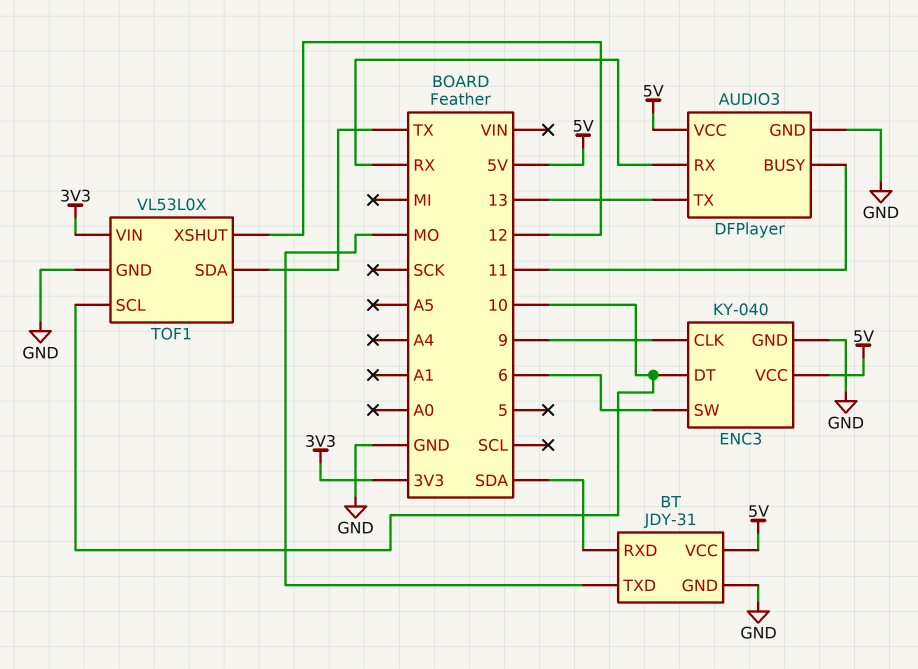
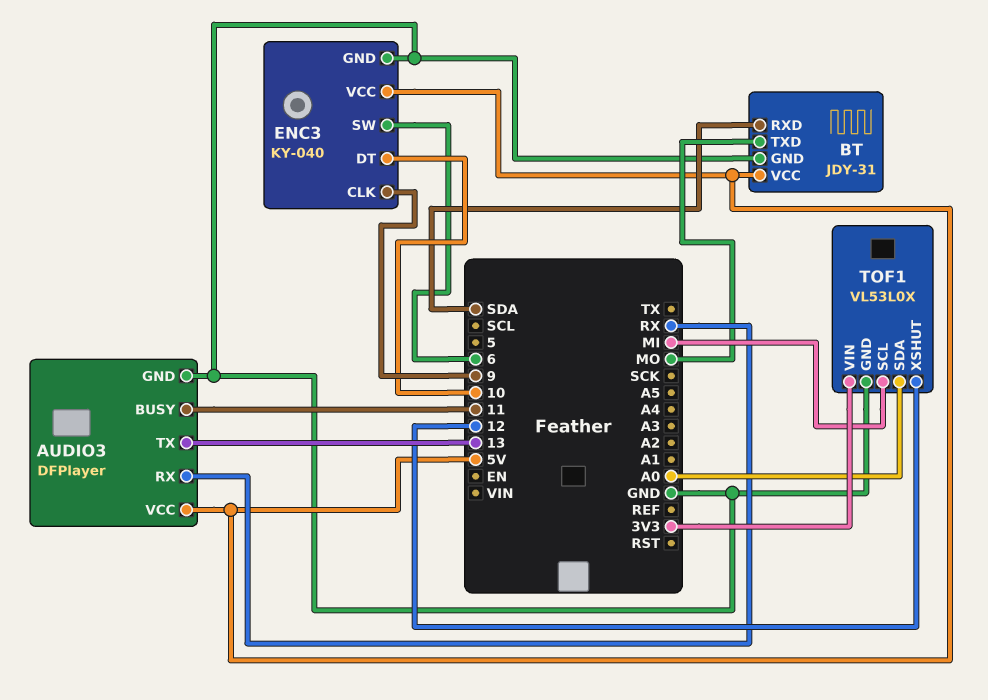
TOF1 pin SCL: 10 -> MI
TOF1 pin SDA: TX -> A0

